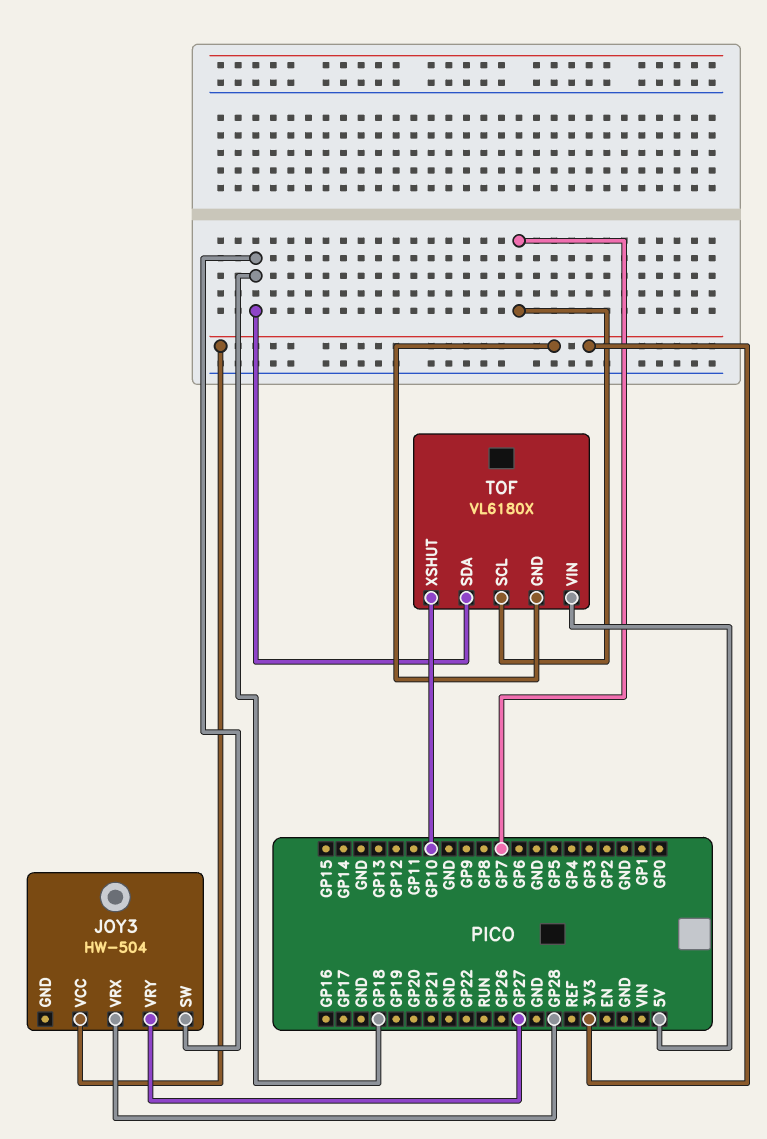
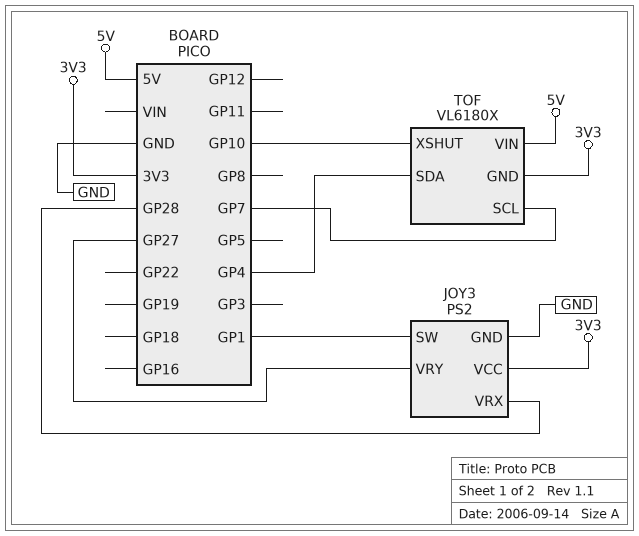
JOY3: HW-504 -> PS2
JOY3 pin GND: none -> GND
JOY3 pin SW: GP18 -> GP1
TOF pin SDA: GP18 -> GP4

